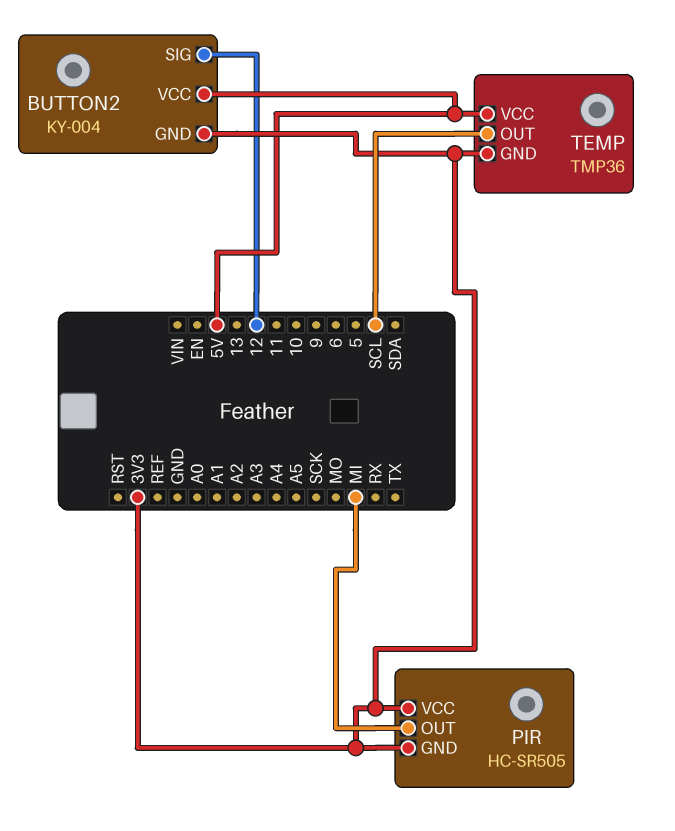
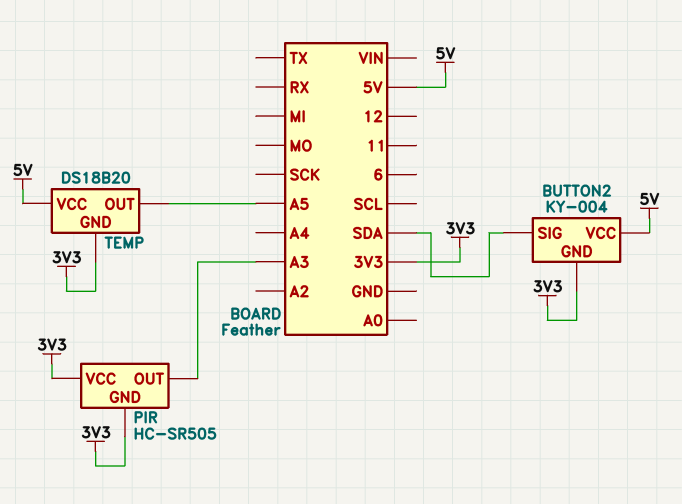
BUTTON2 pin SIG: 12 -> SDA
PIR pin OUT: MI -> A3
TEMP: TMP36 -> DS18B20
TEMP pin OUT: SCL -> A5

